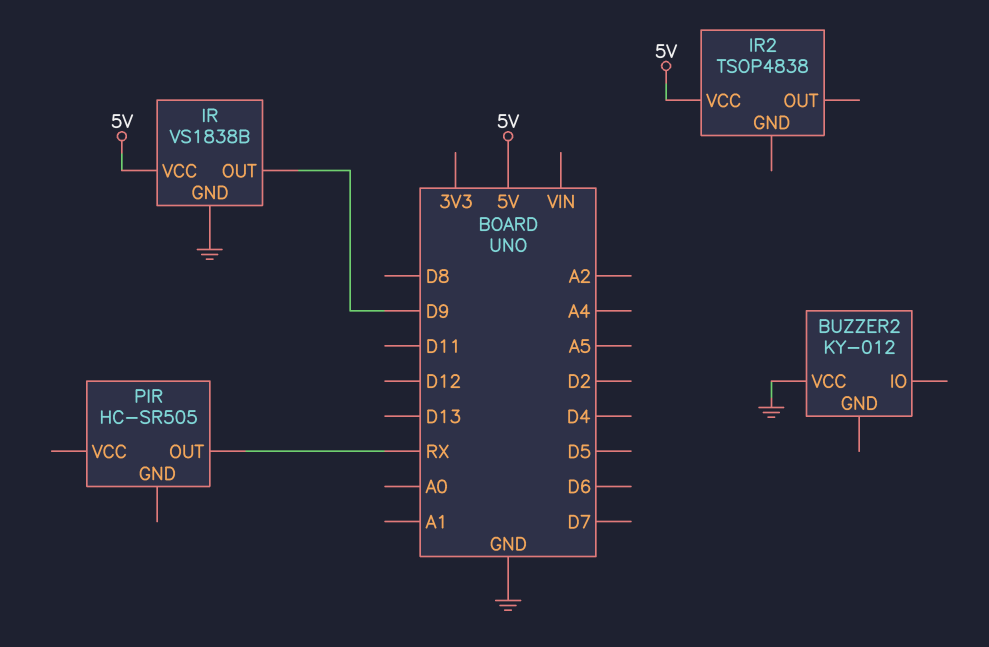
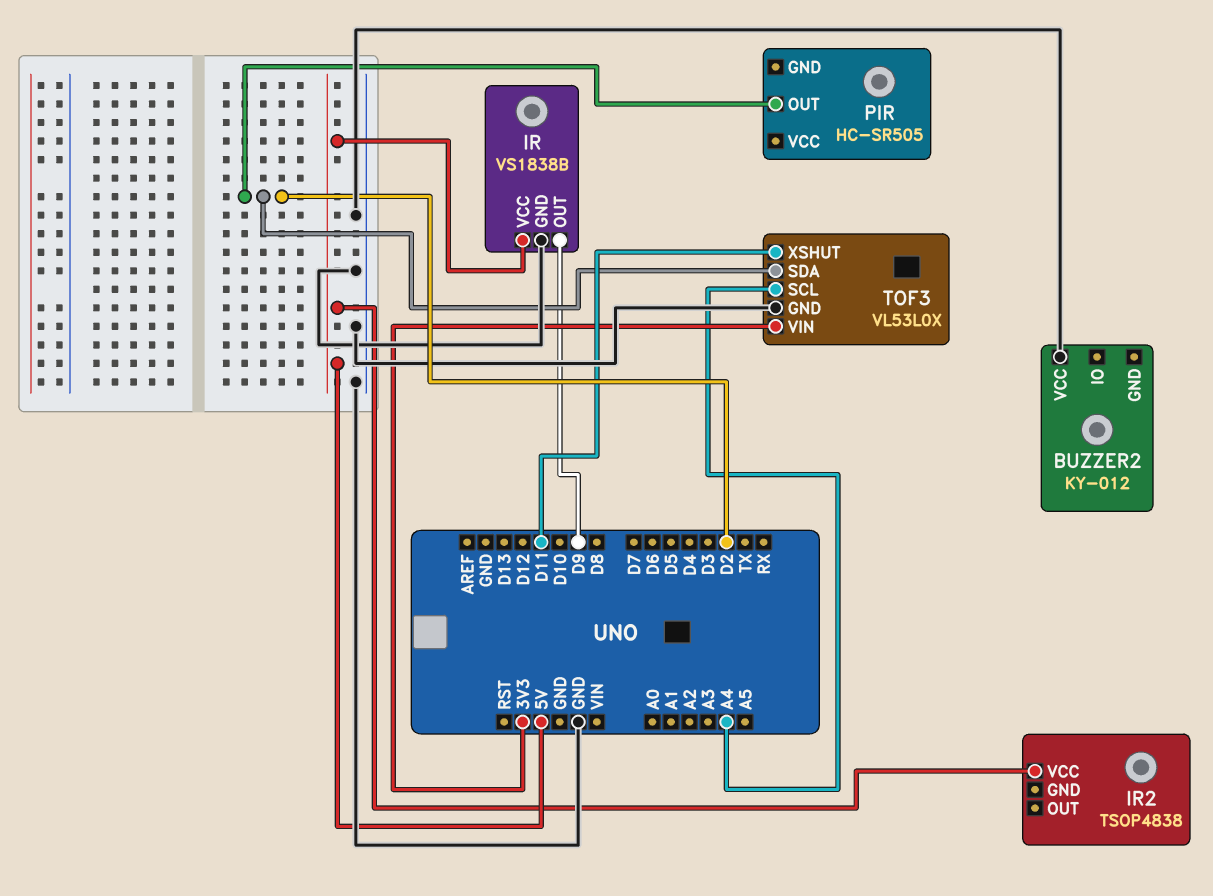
PIR pin OUT: RX -> D2
TOF3: none -> VL53L0X
TOF3 pin GND: none -> GND
TOF3 pin SCL: none -> A4
TOF3 pin SDA: none -> D2
TOF3 pin VIN: none -> 3V3
TOF3 pin XSHUT: none -> D11

